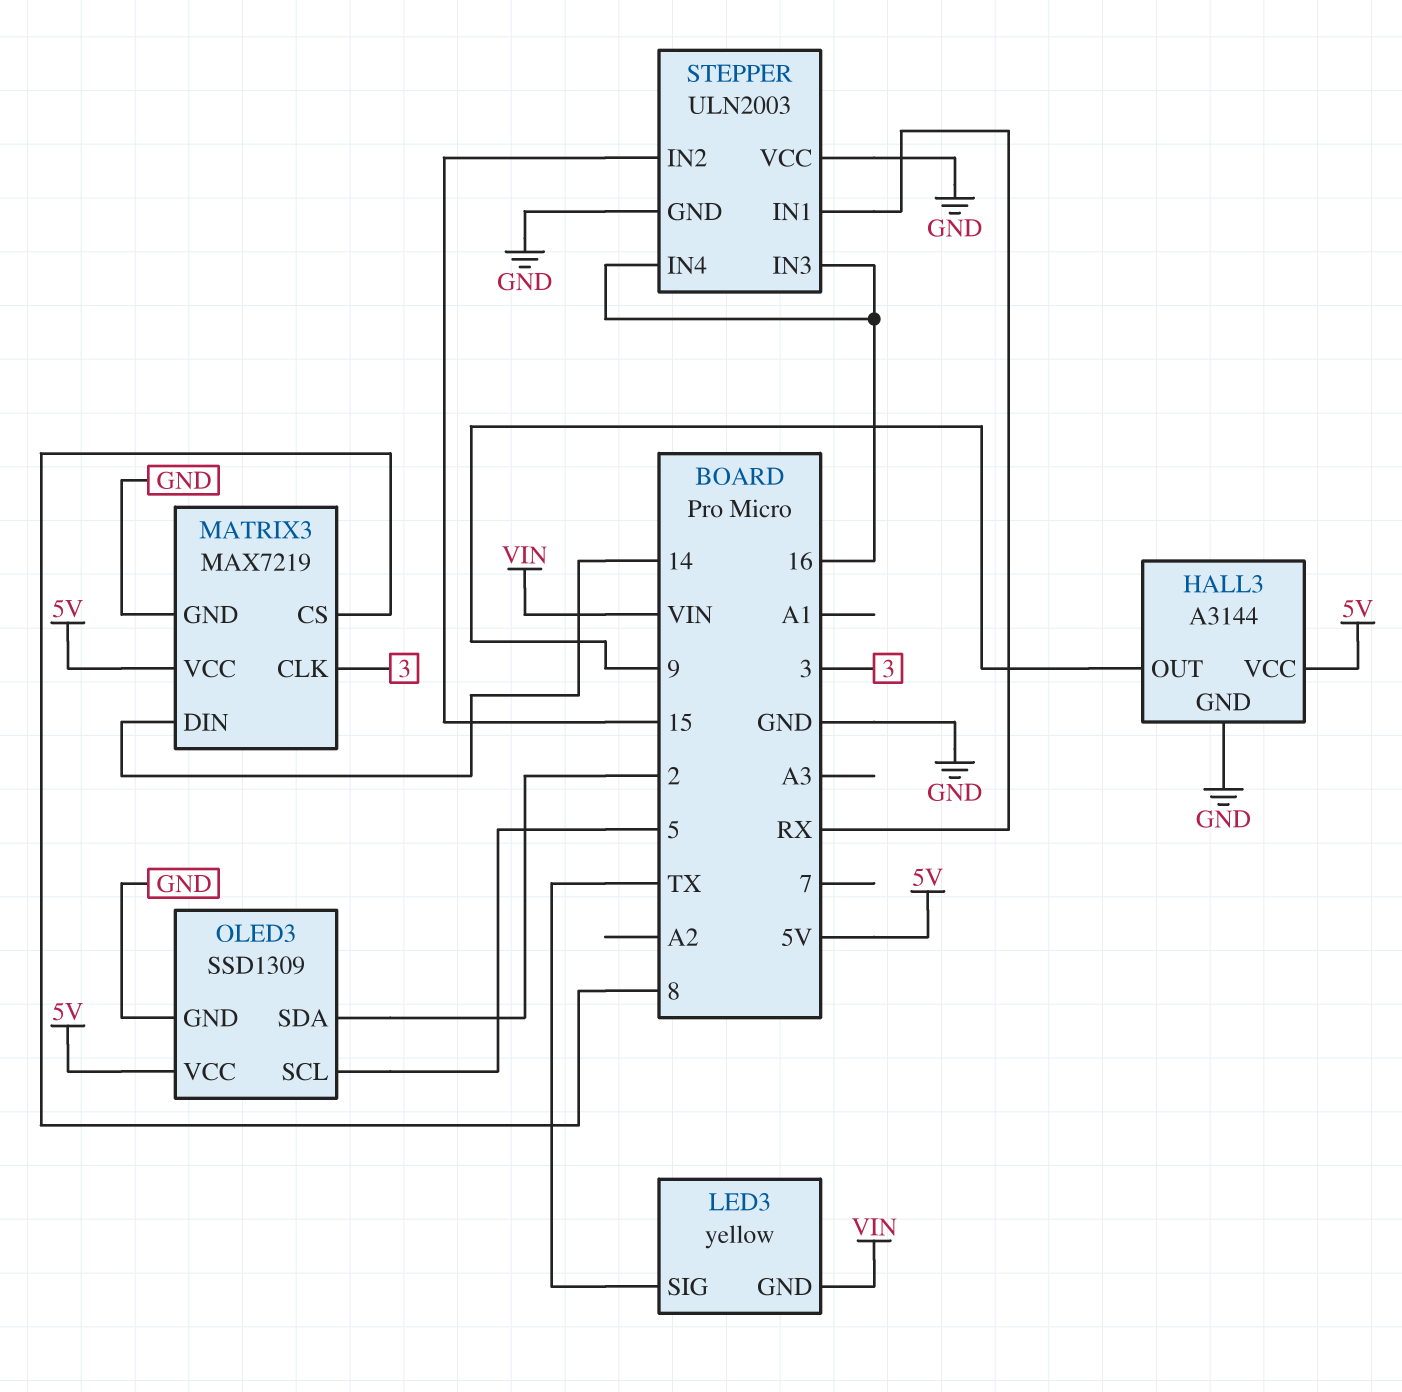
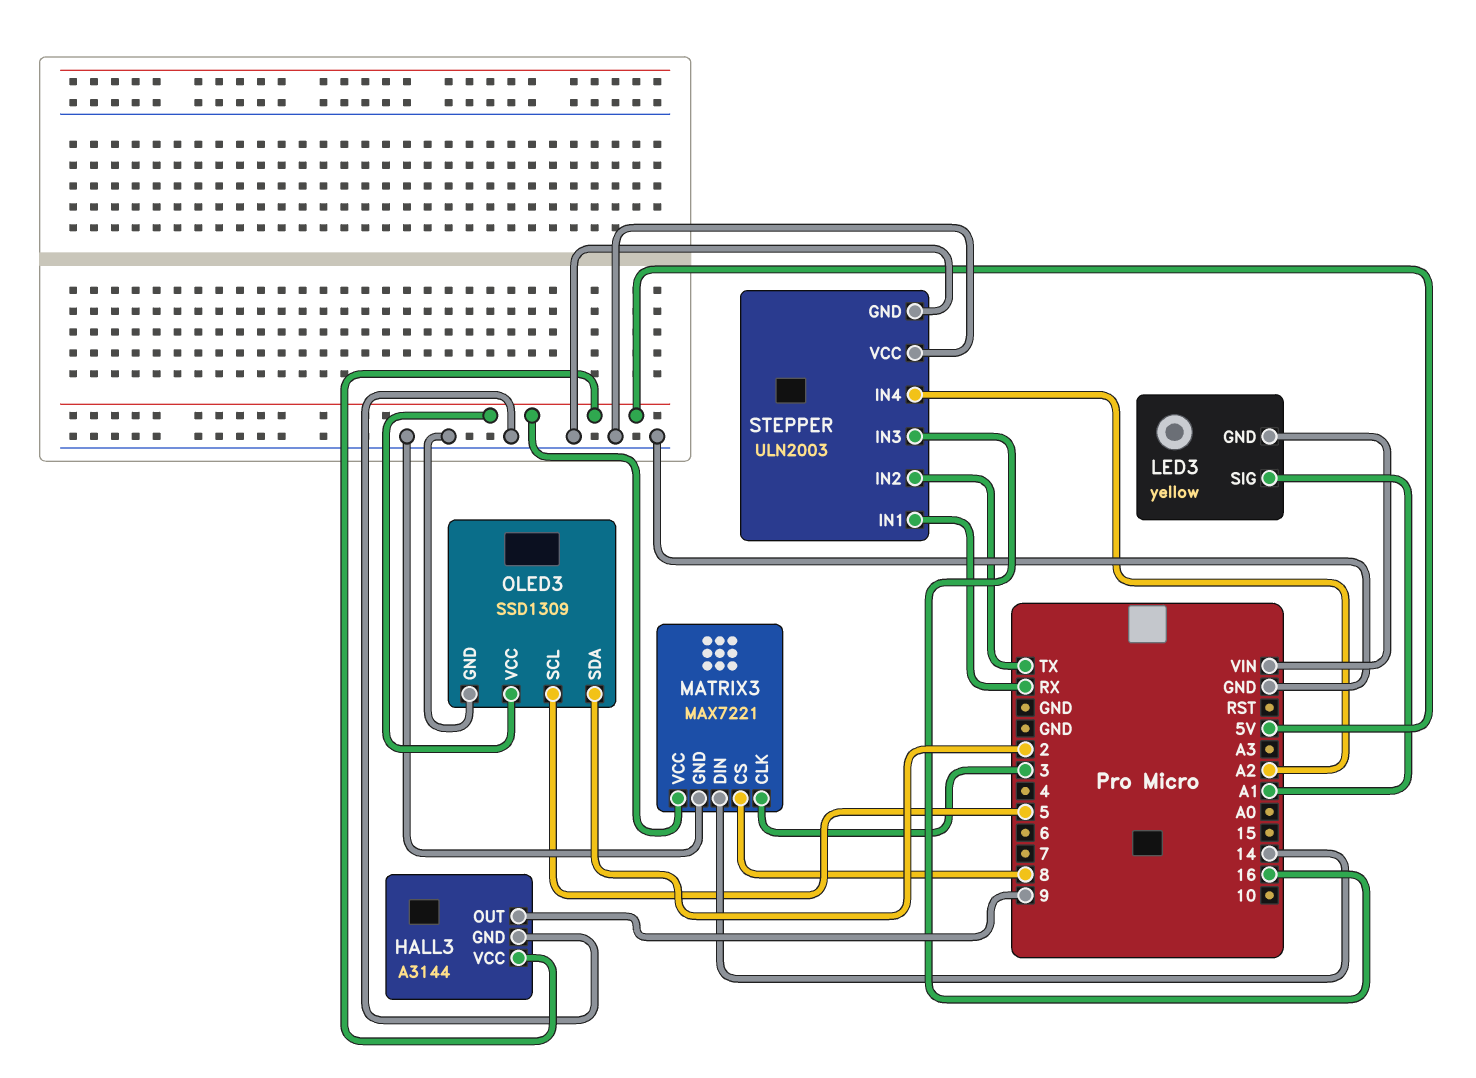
LED3 pin SIG: TX -> A1
MATRIX3: MAX7219 -> MAX7221
STEPPER pin IN2: 15 -> TX
STEPPER pin IN4: 16 -> A2

